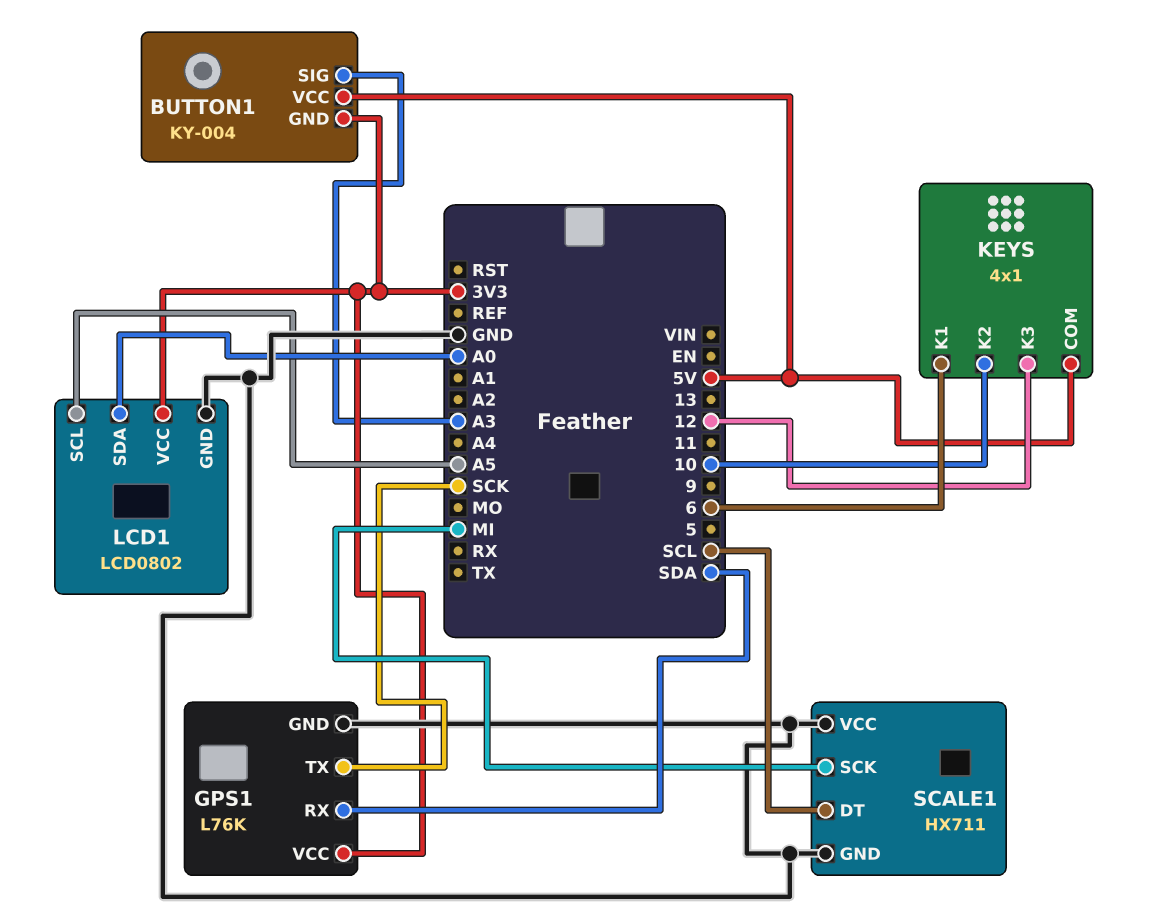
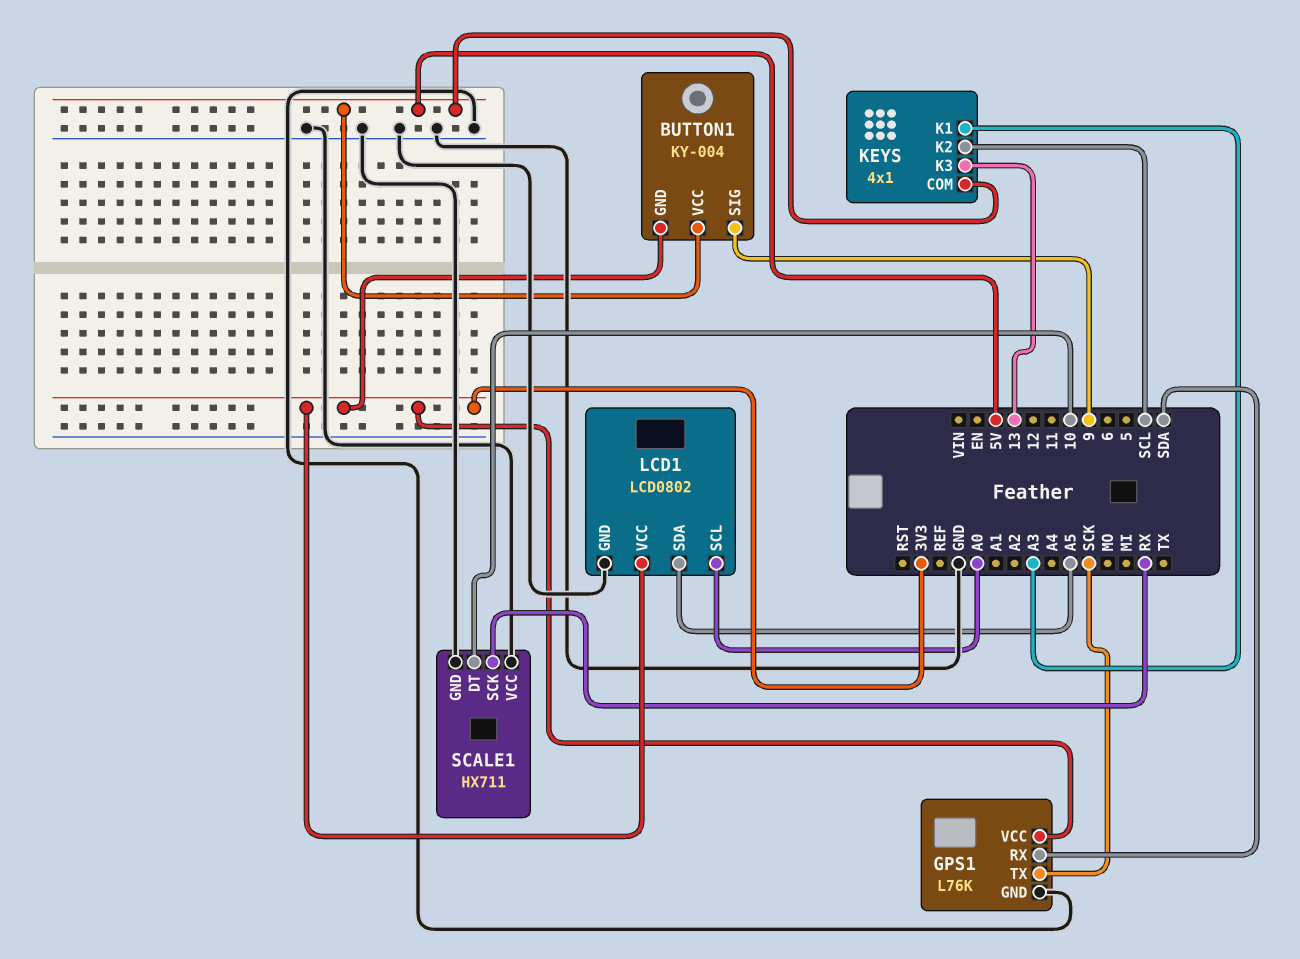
BUTTON1 pin SIG: A3 -> 9
KEYS pin K1: 6 -> A3
KEYS pin K2: 10 -> SCL
KEYS pin K3: 12 -> 13
LCD1 pin SCL: A5 -> A0
LCD1 pin SDA: A0 -> A5
SCALE1 pin DT: SCL -> 10
SCALE1 pin SCK: MI -> RX

